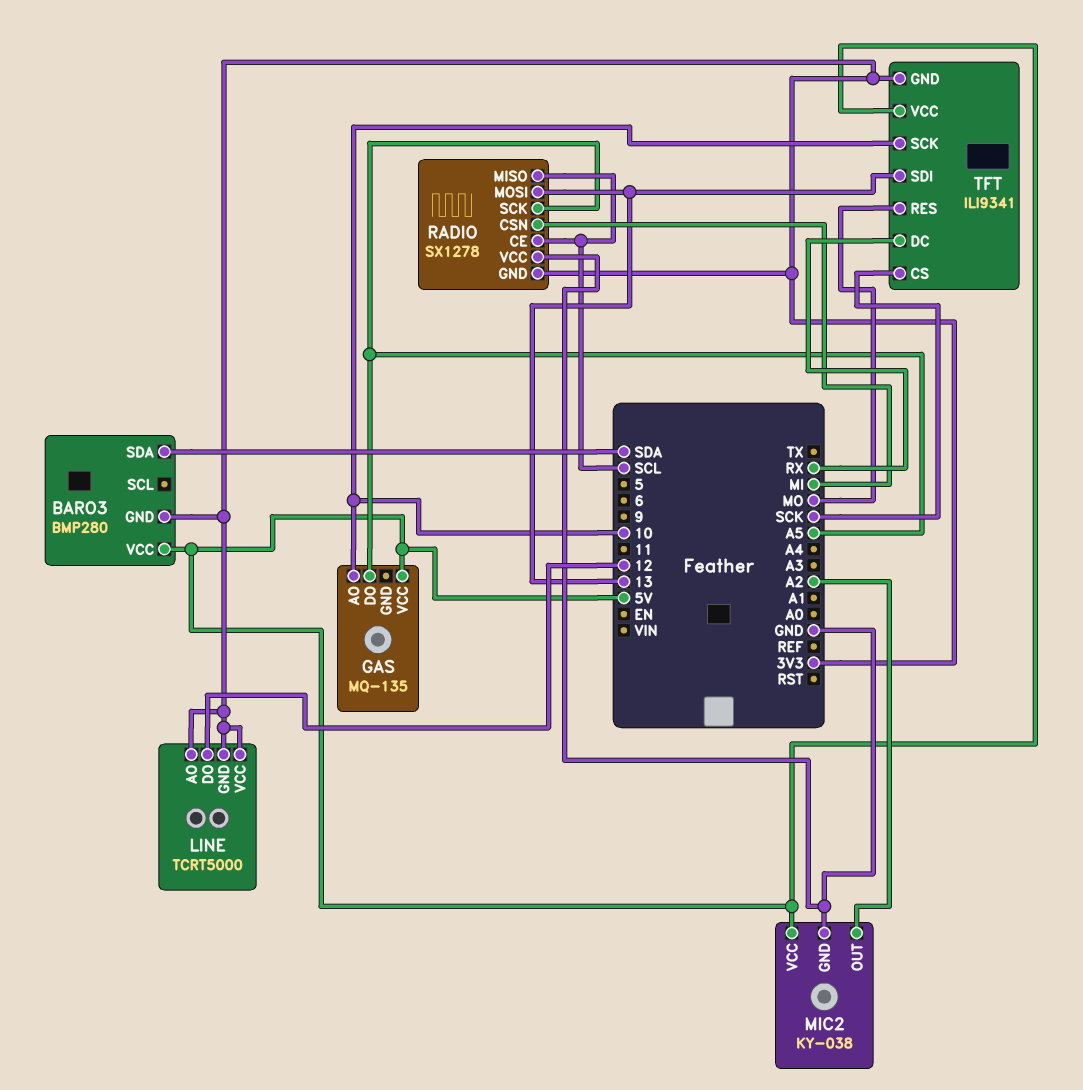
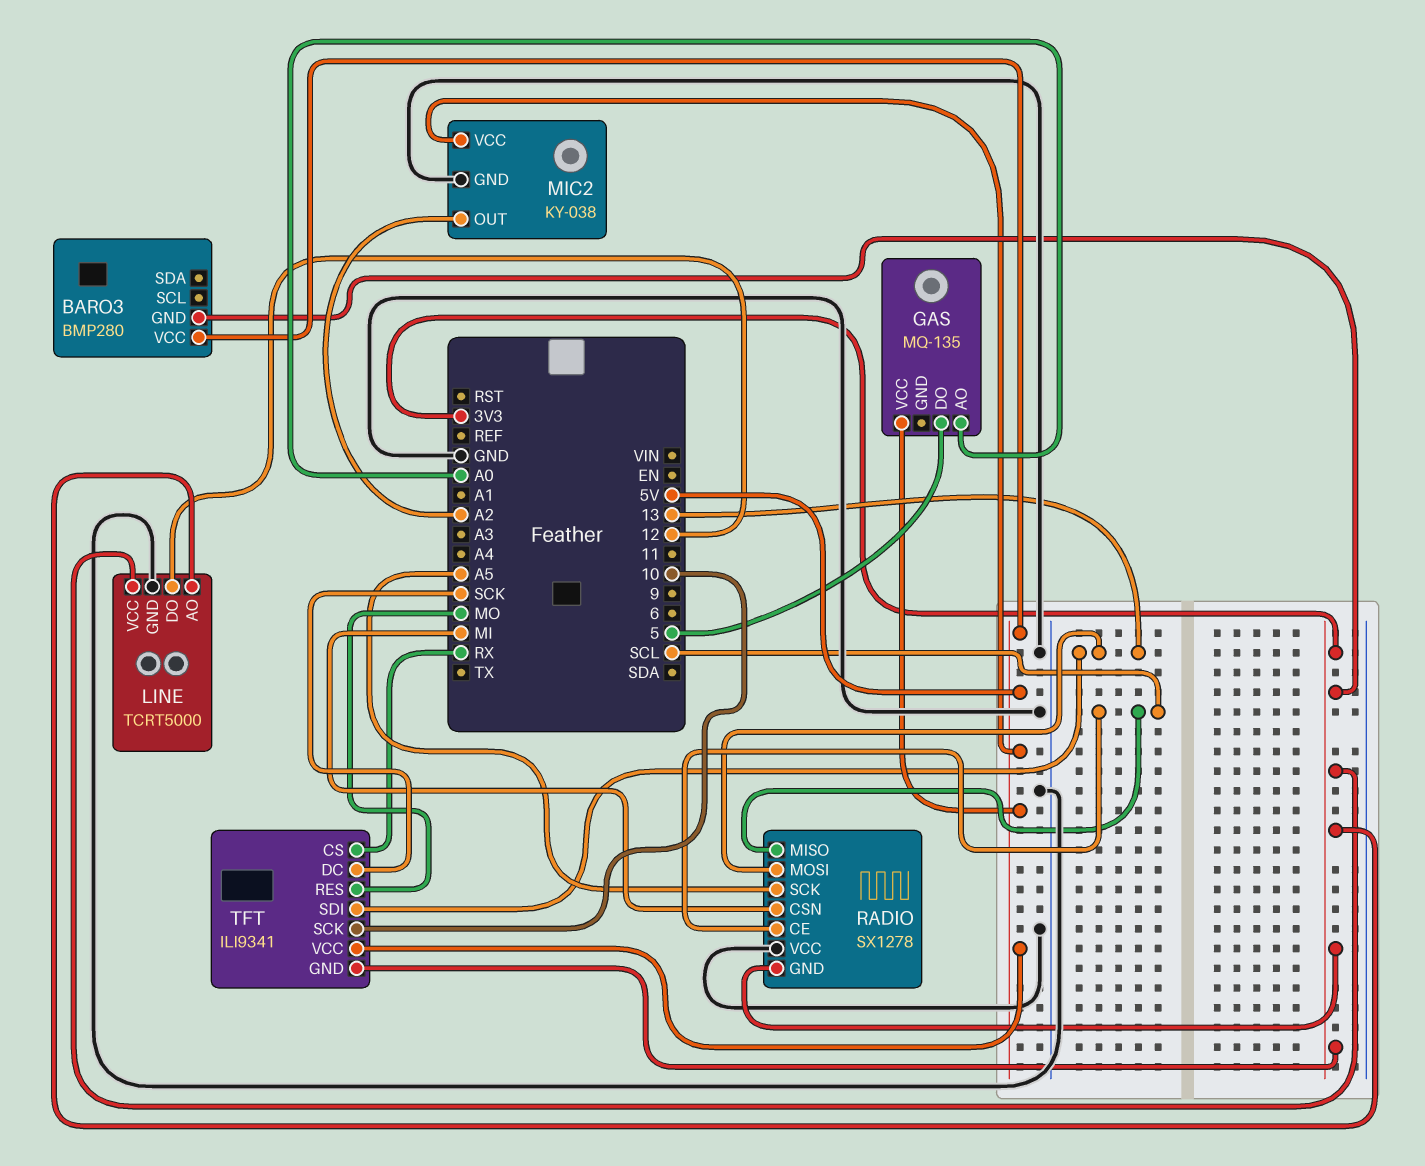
BARO3 pin SDA: SDA -> none
GAS pin AO: 10 -> A0
GAS pin DO: A5 -> 5
LINE pin GND: 3V3 -> GND
TFT pin CS: SCK -> RX
TFT pin DC: RX -> SCK

